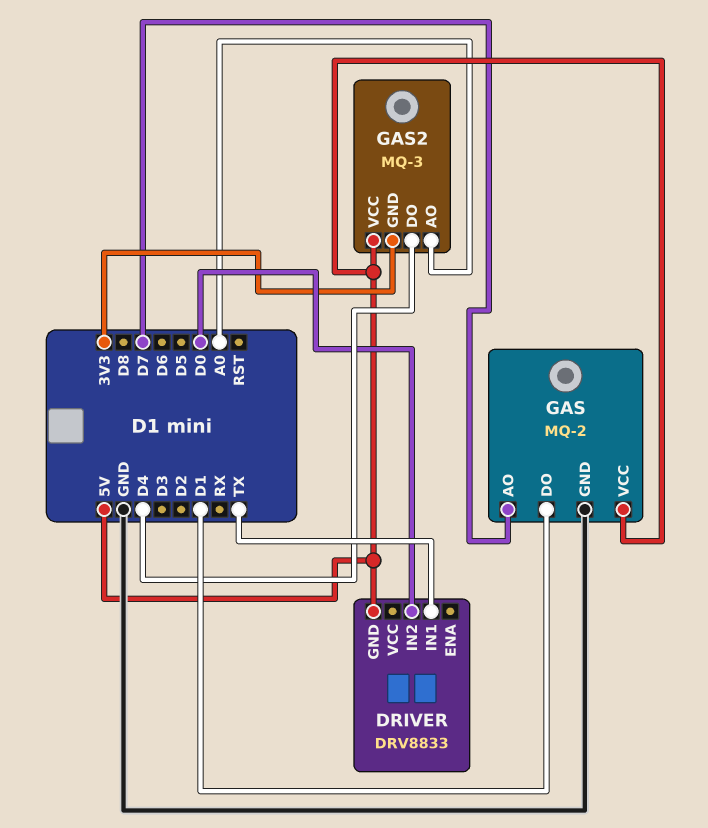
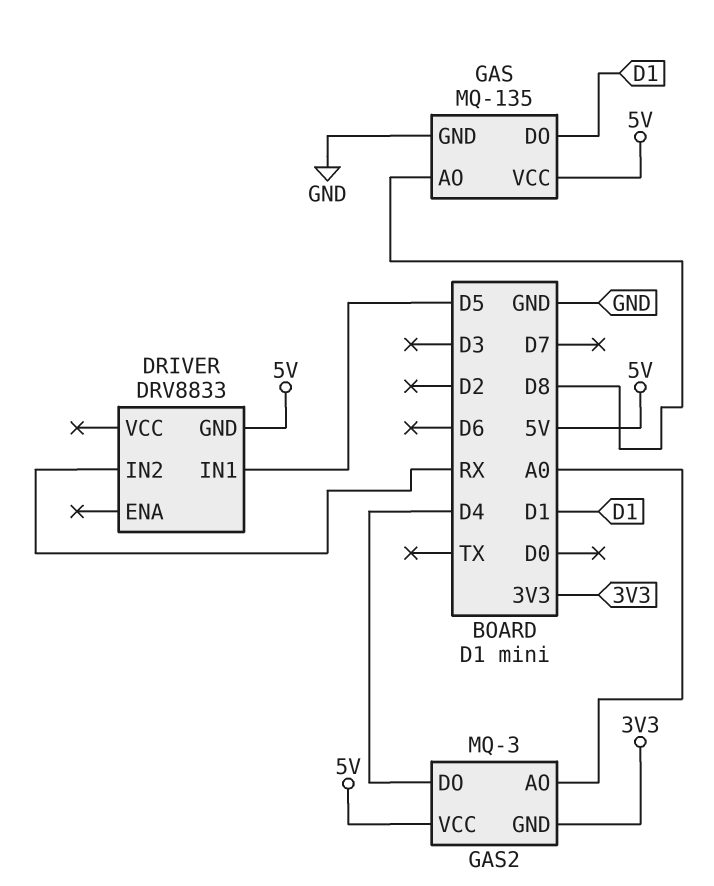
DRIVER pin IN1: TX -> D5
DRIVER pin IN2: D0 -> RX
GAS: MQ-2 -> MQ-135
GAS pin AO: D7 -> D8

